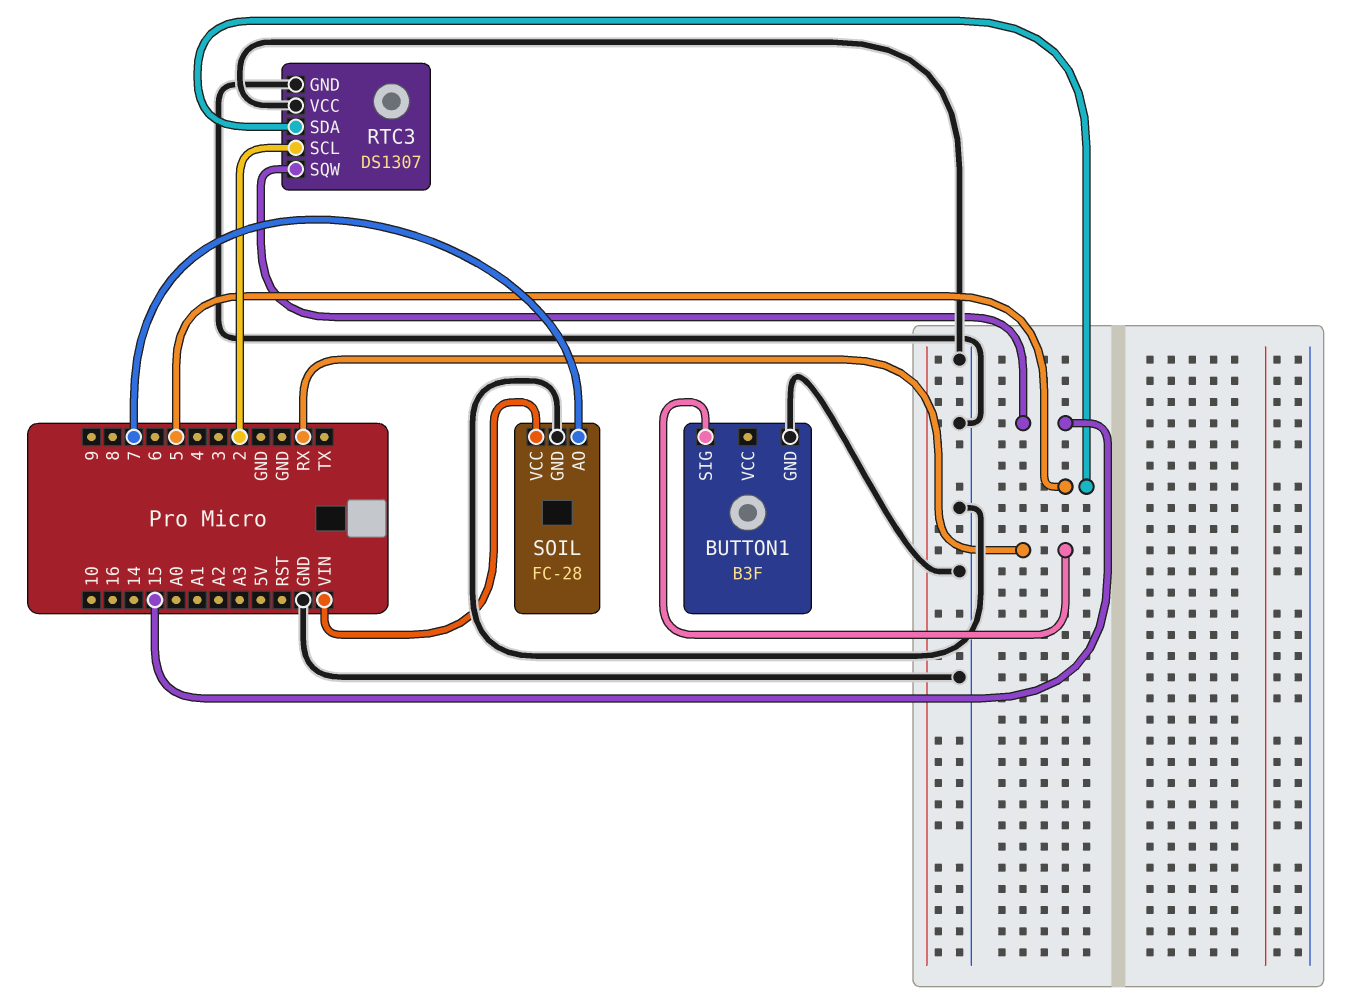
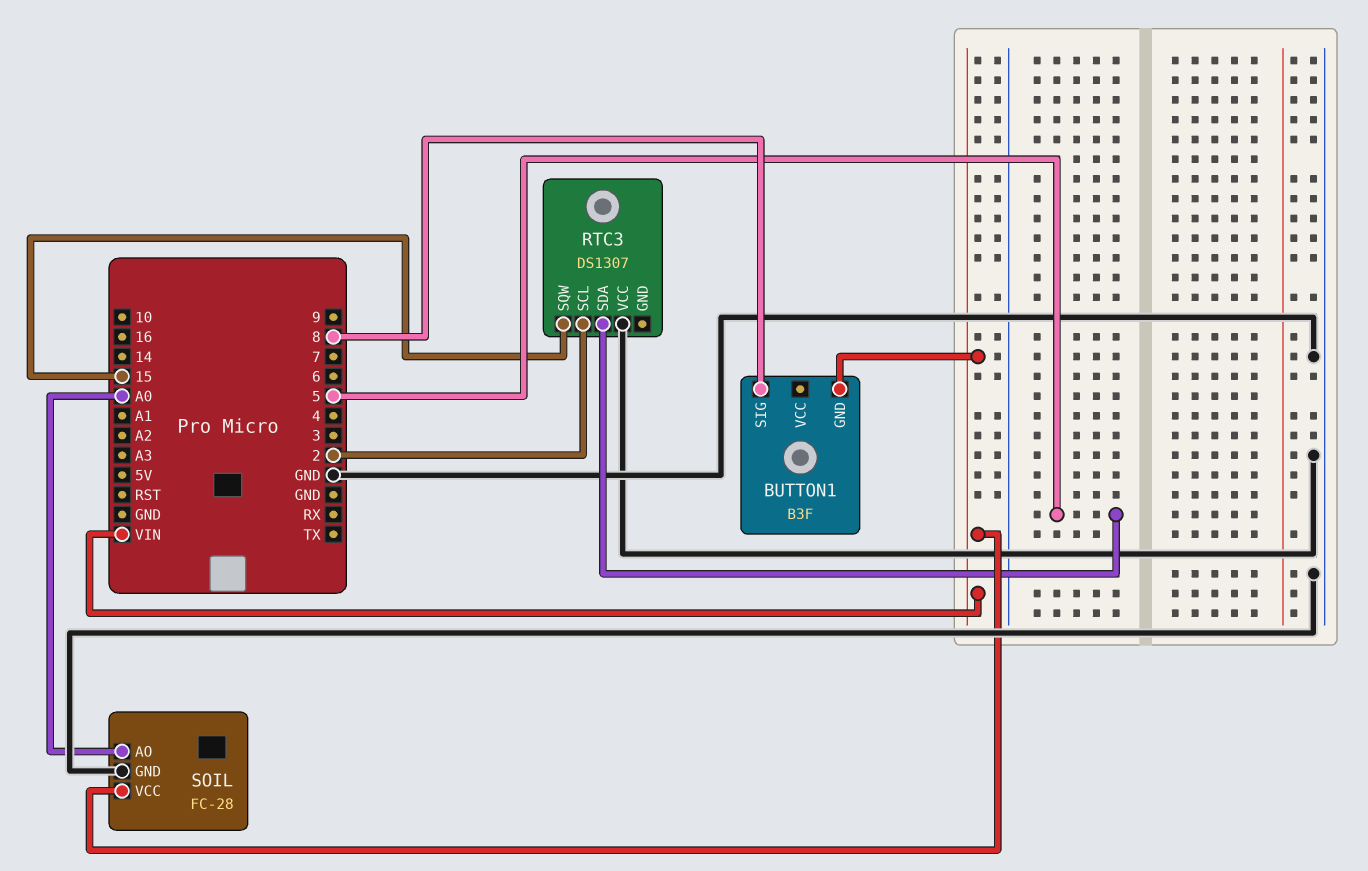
BUTTON1 pin GND: GND -> VIN
BUTTON1 pin SIG: RX -> 8
RTC3 pin GND: GND -> none
SOIL pin AO: 7 -> A0

